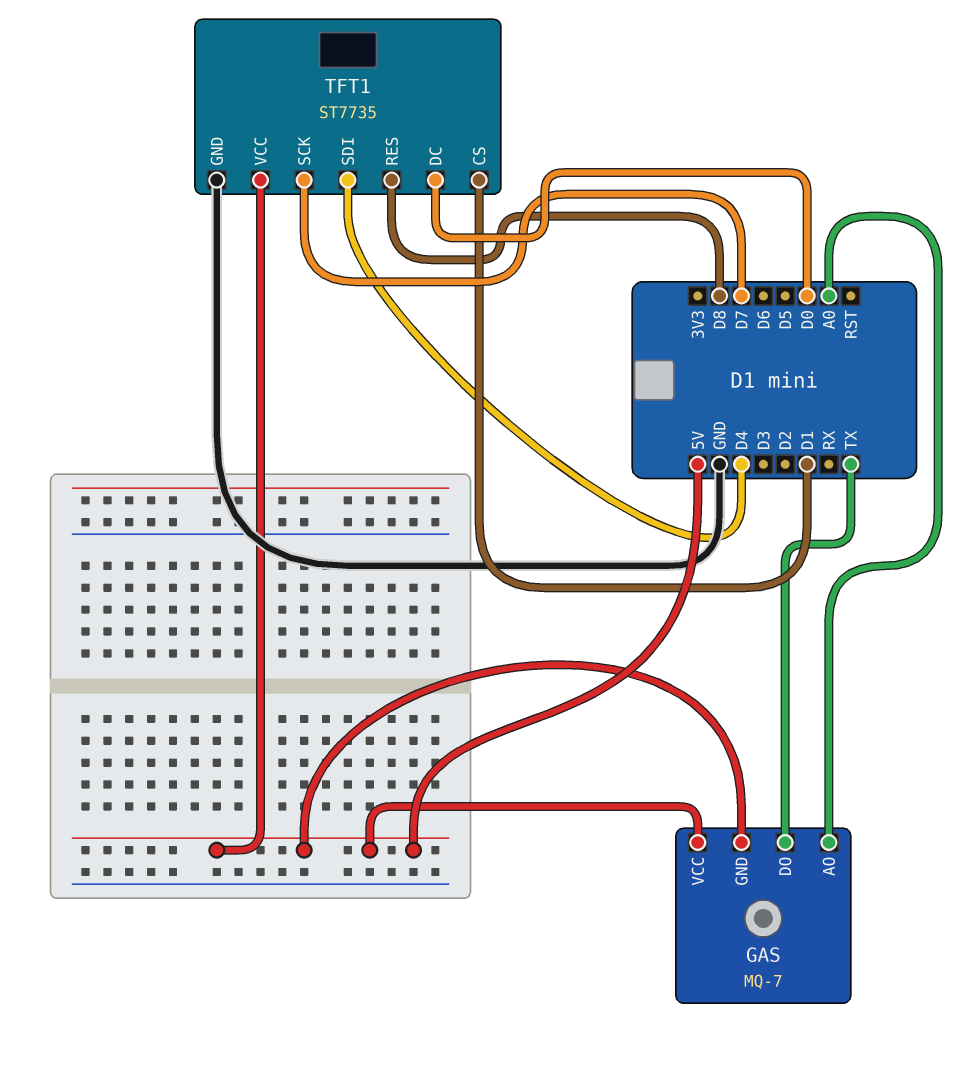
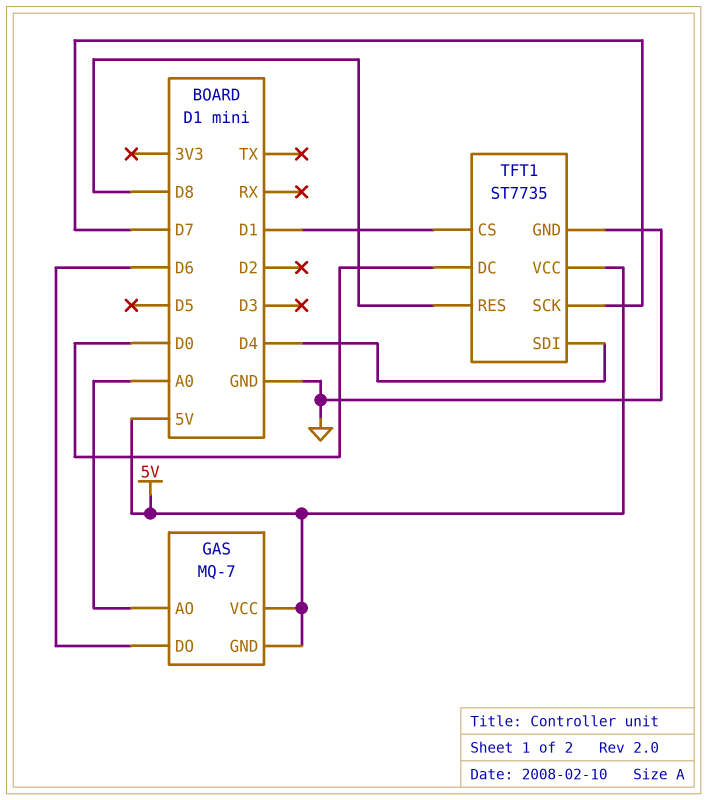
GAS pin DO: TX -> D6

